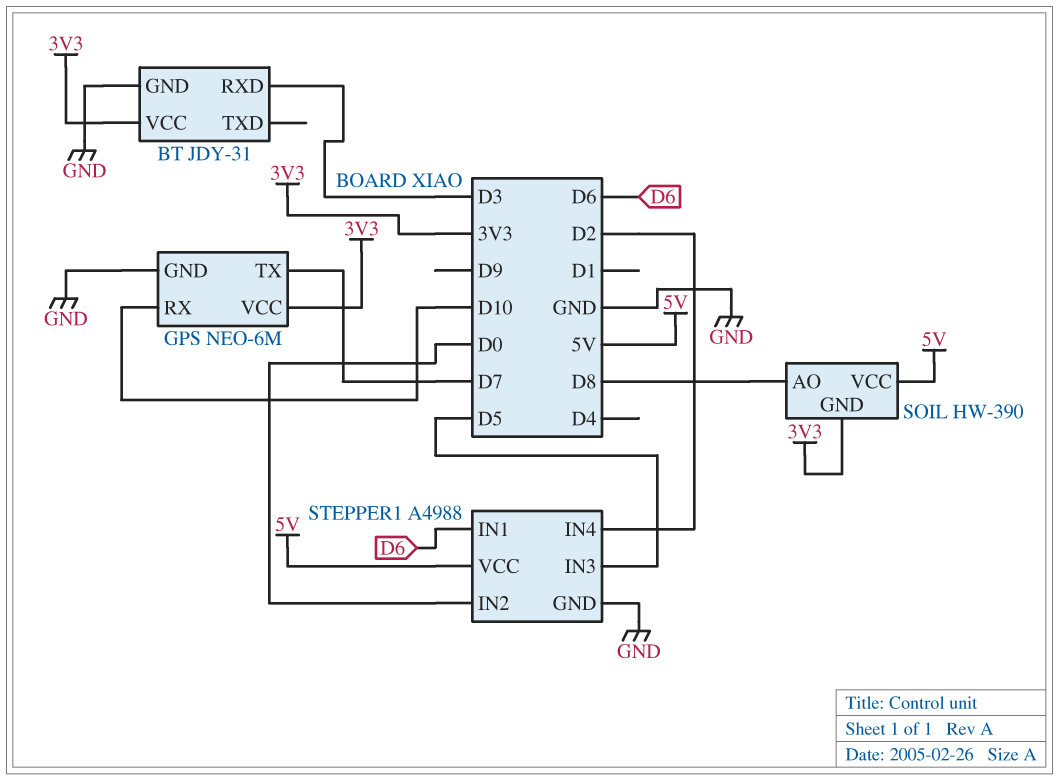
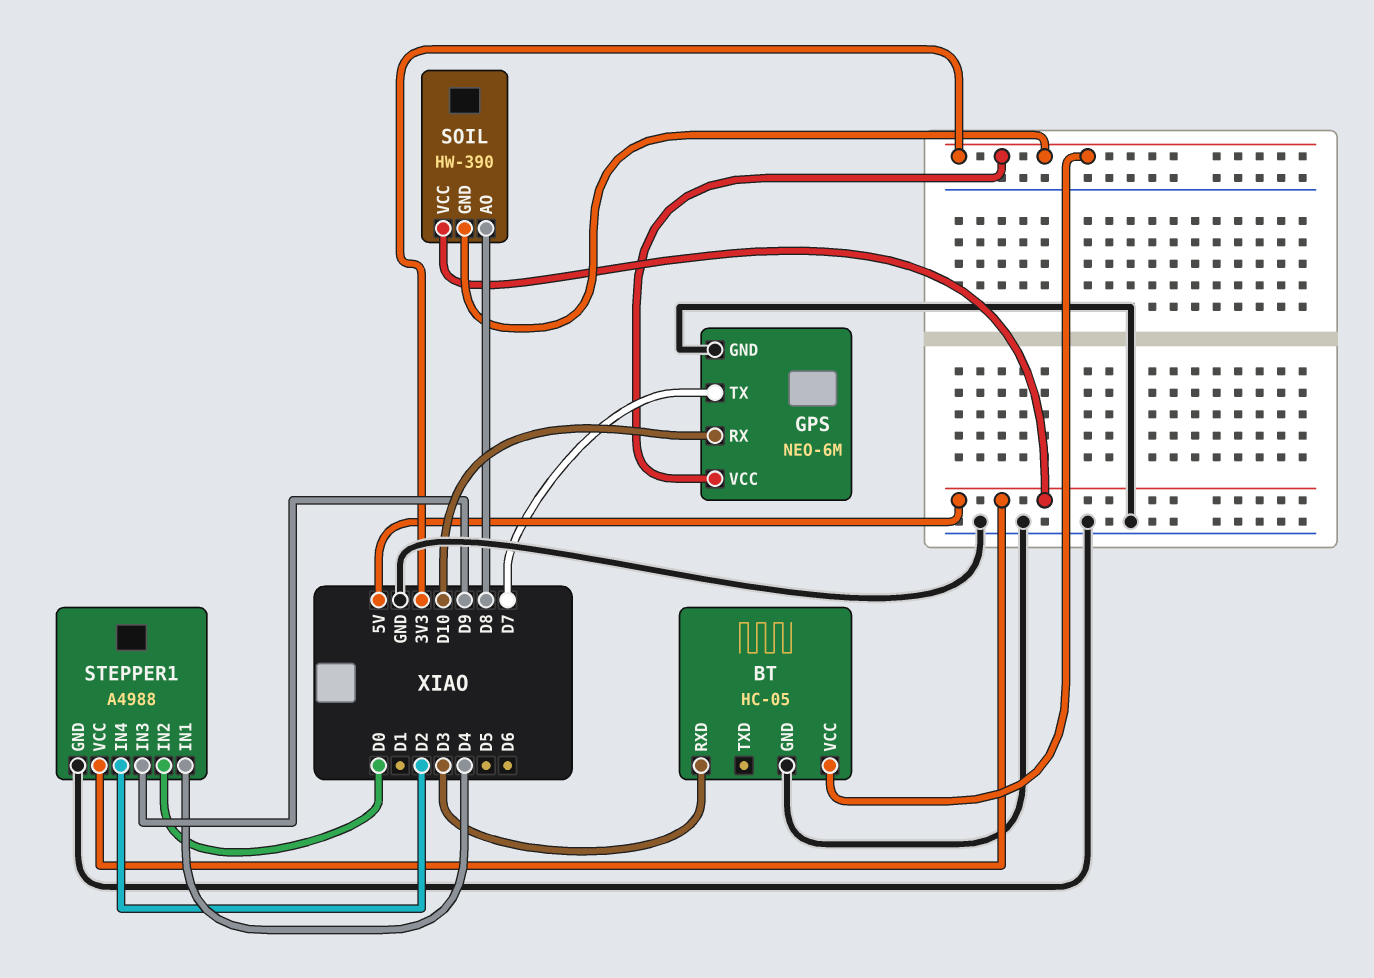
BT: JDY-31 -> HC-05
STEPPER1 pin IN1: D6 -> D4
STEPPER1 pin IN3: D5 -> D9

